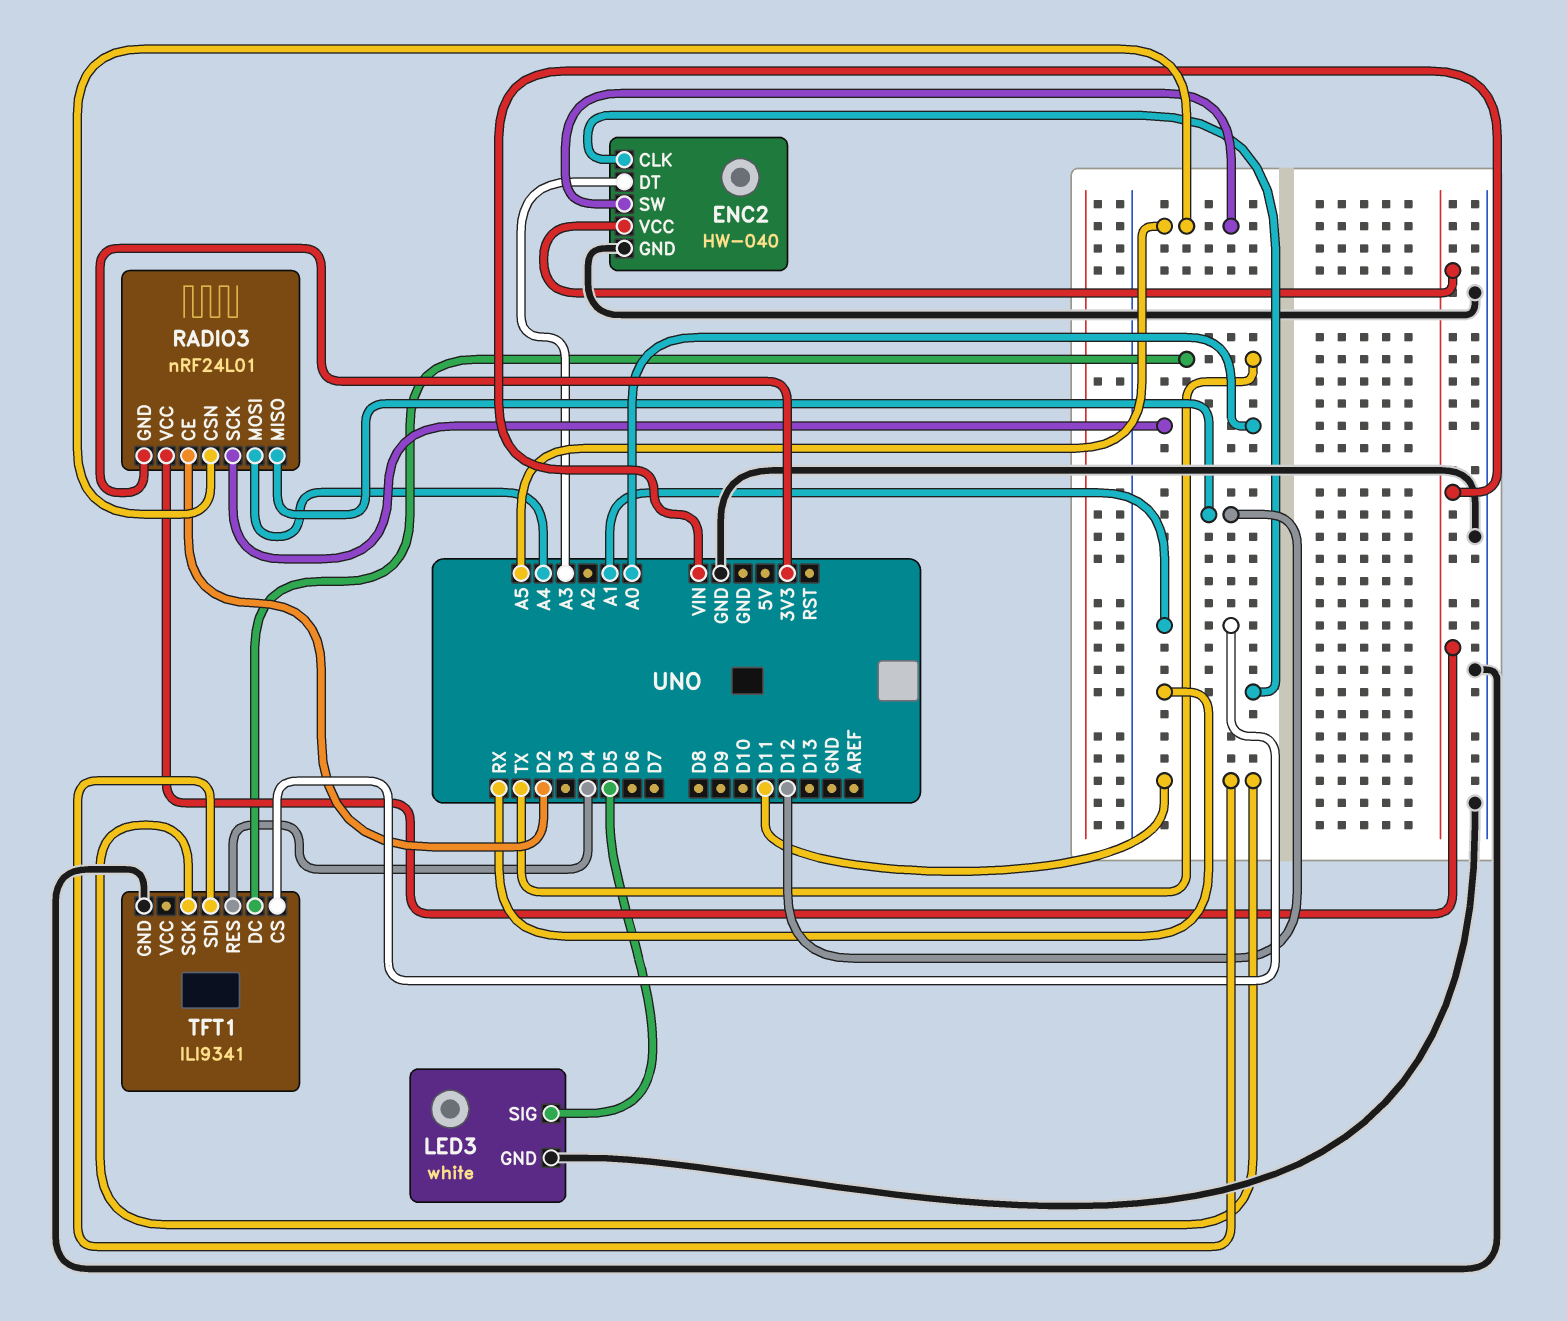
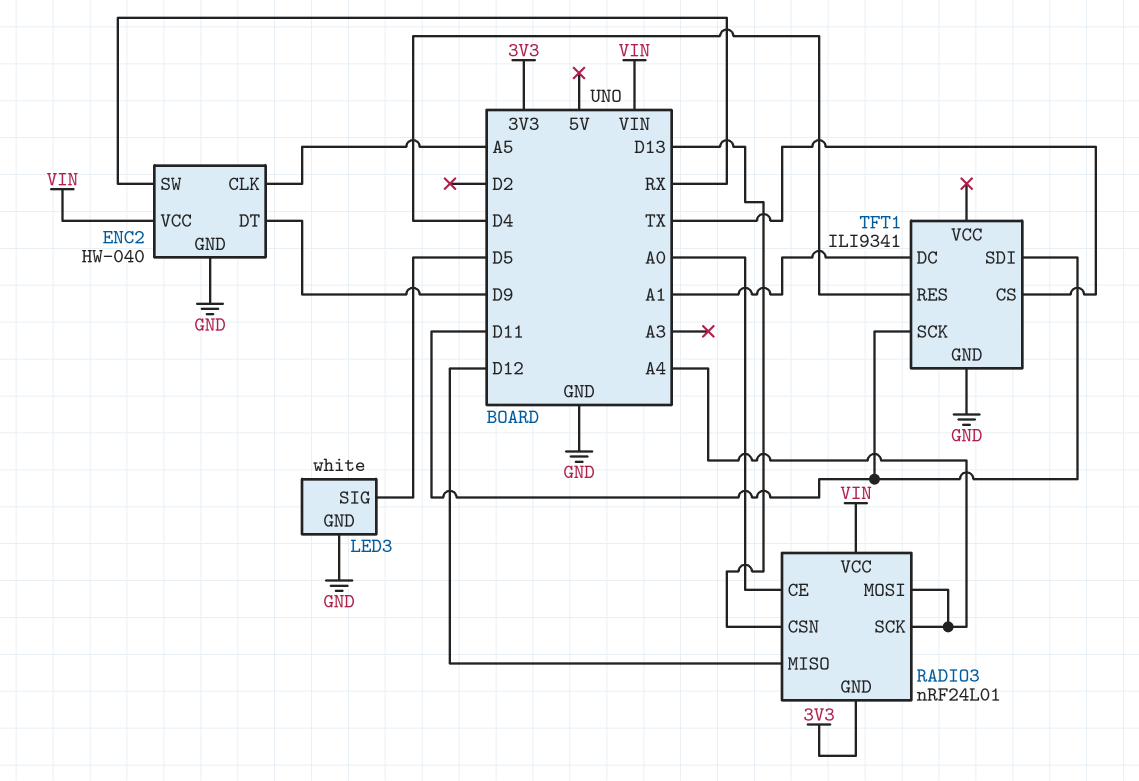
ENC2 pin CLK: RX -> A5
ENC2 pin DT: A3 -> D9
ENC2 pin SW: A5 -> RX
RADIO3 pin CE: D2 -> A0
RADIO3 pin CSN: A5 -> D13
RADIO3 pin SCK: A0 -> A4
TFT1 pin CS: A1 -> TX
TFT1 pin DC: TX -> A1

